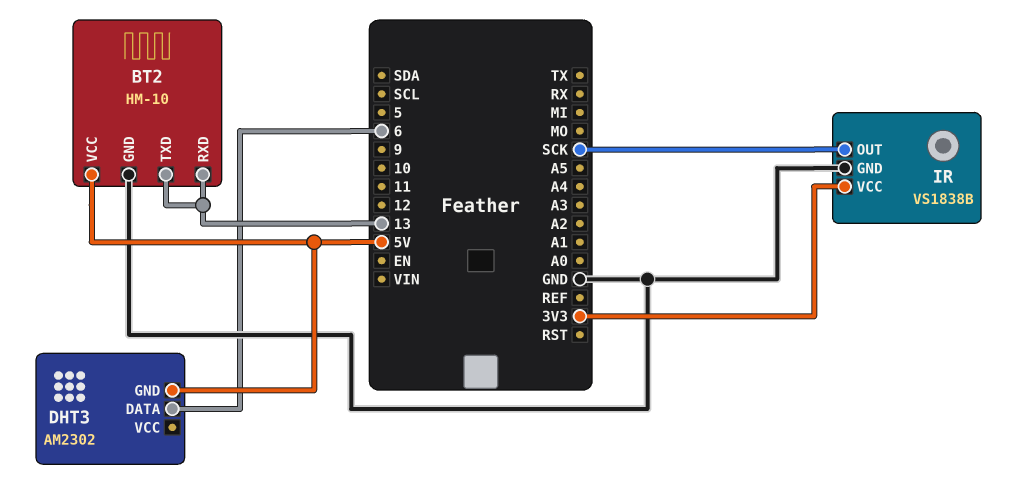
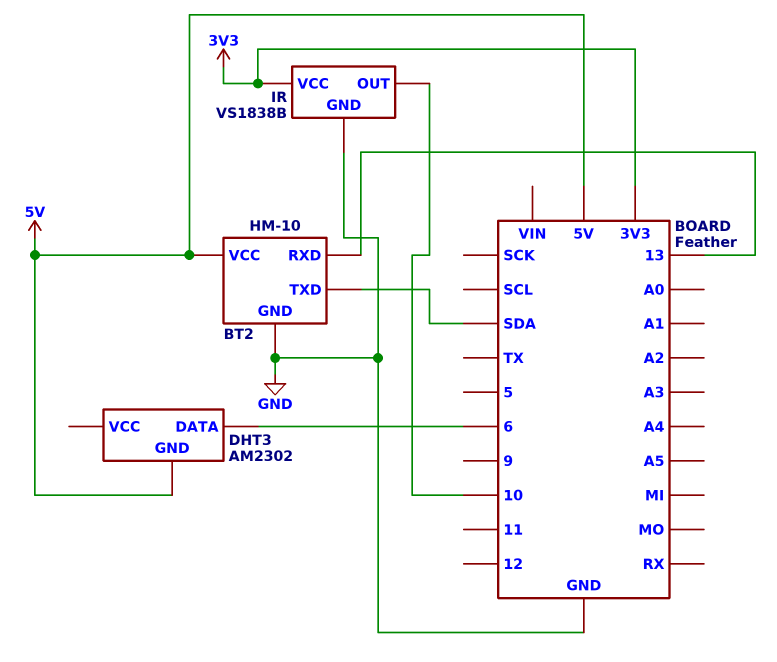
BT2 pin TXD: 13 -> SDA
IR pin OUT: SCK -> 10

